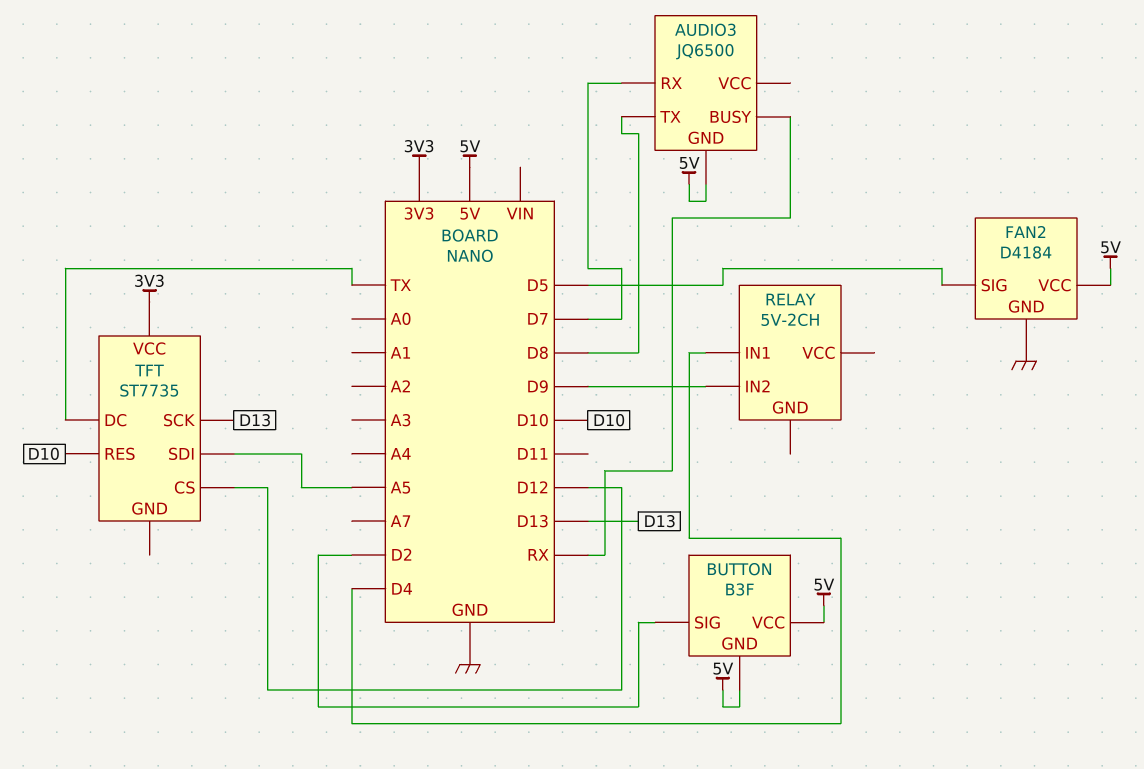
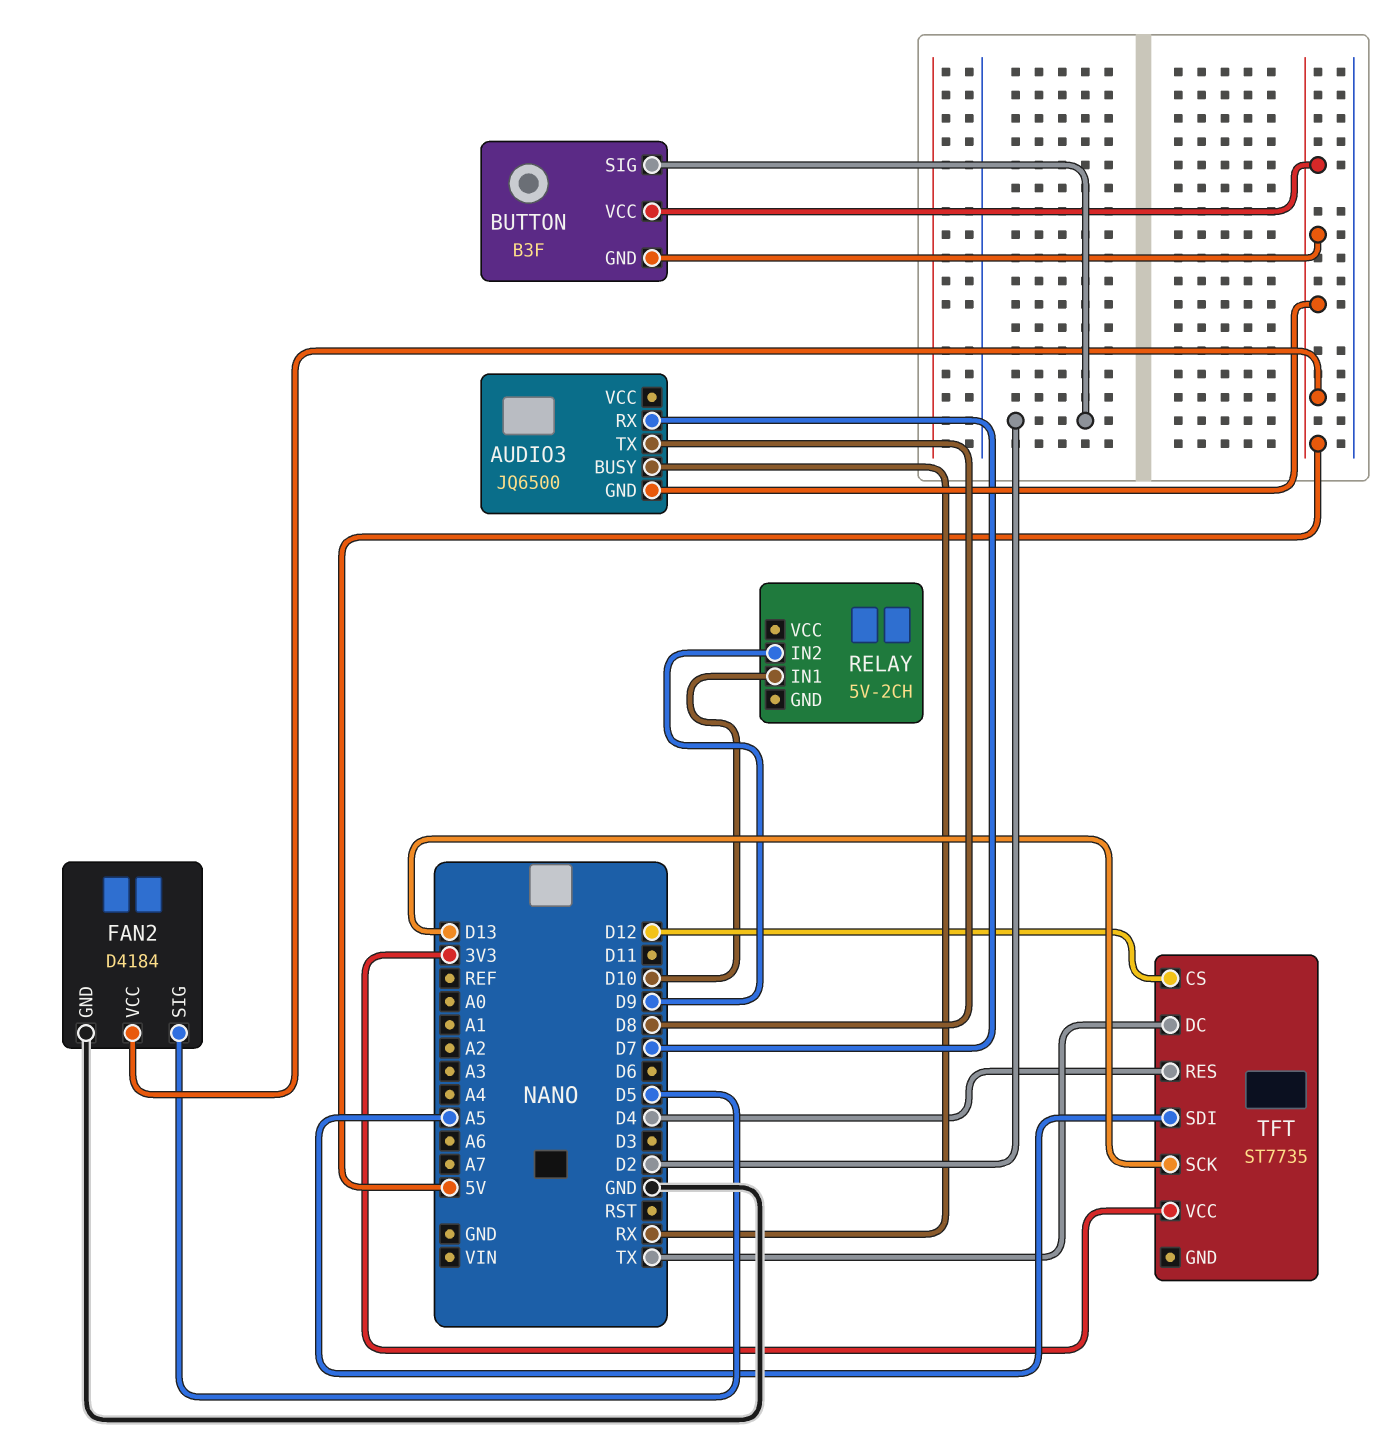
RELAY pin IN1: D4 -> D10
TFT pin RES: D10 -> D4

